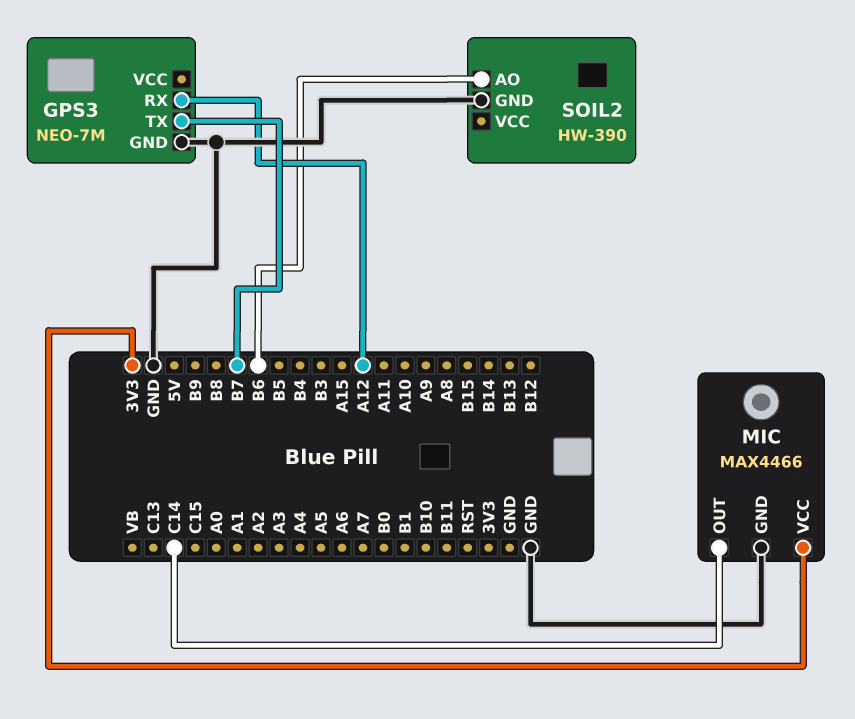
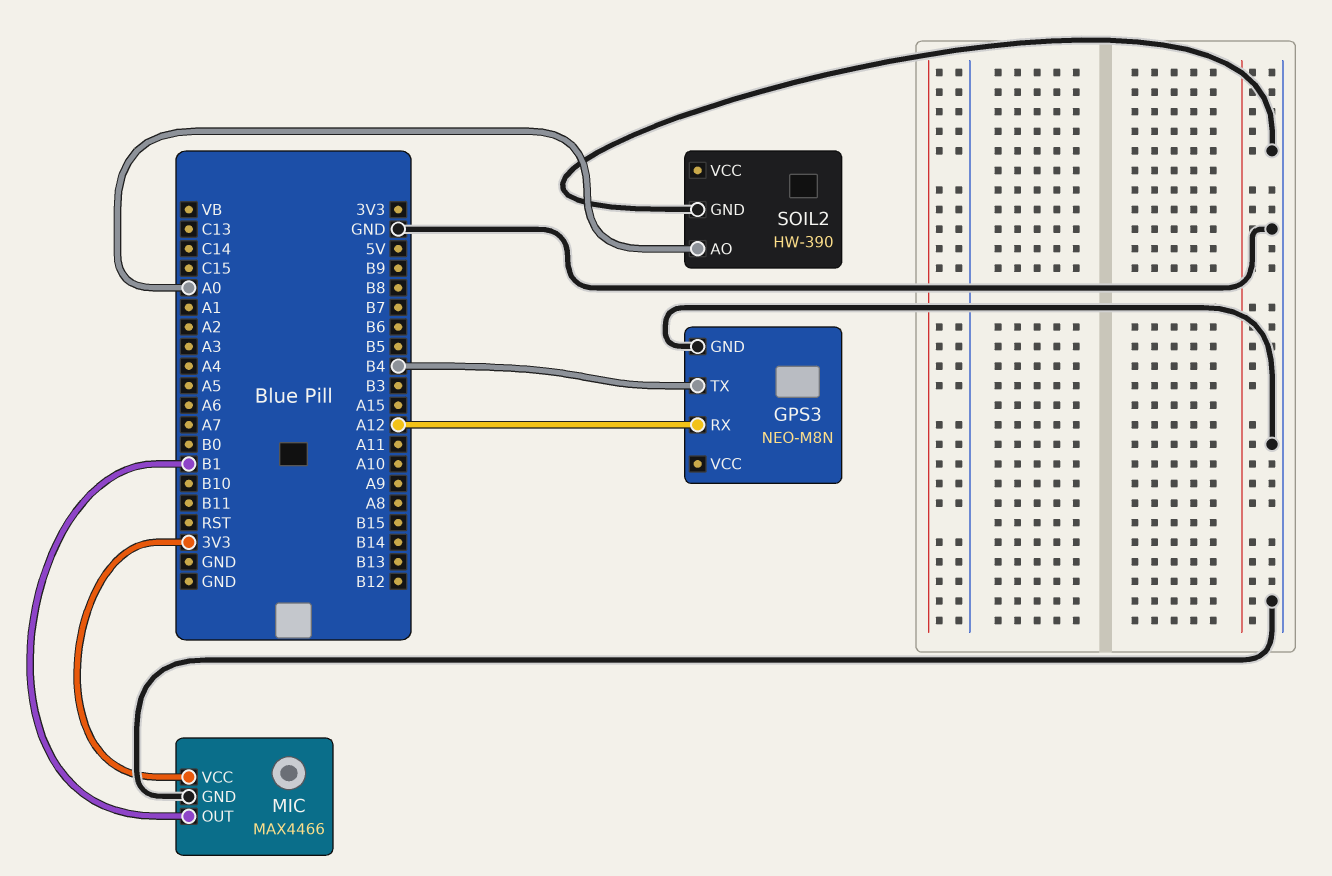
GPS3: NEO-7M -> NEO-M8N
GPS3 pin TX: B7 -> B4
MIC pin OUT: C14 -> B1
SOIL2 pin AO: B6 -> A0

